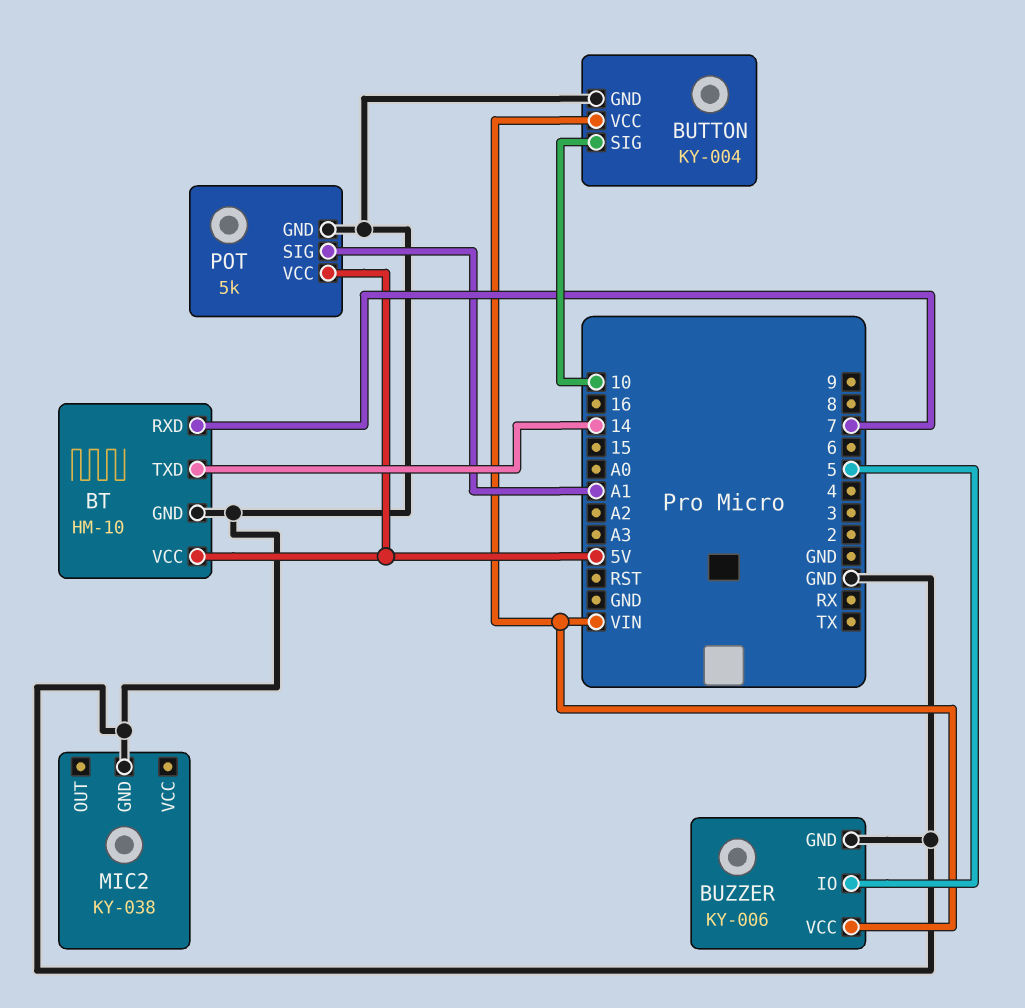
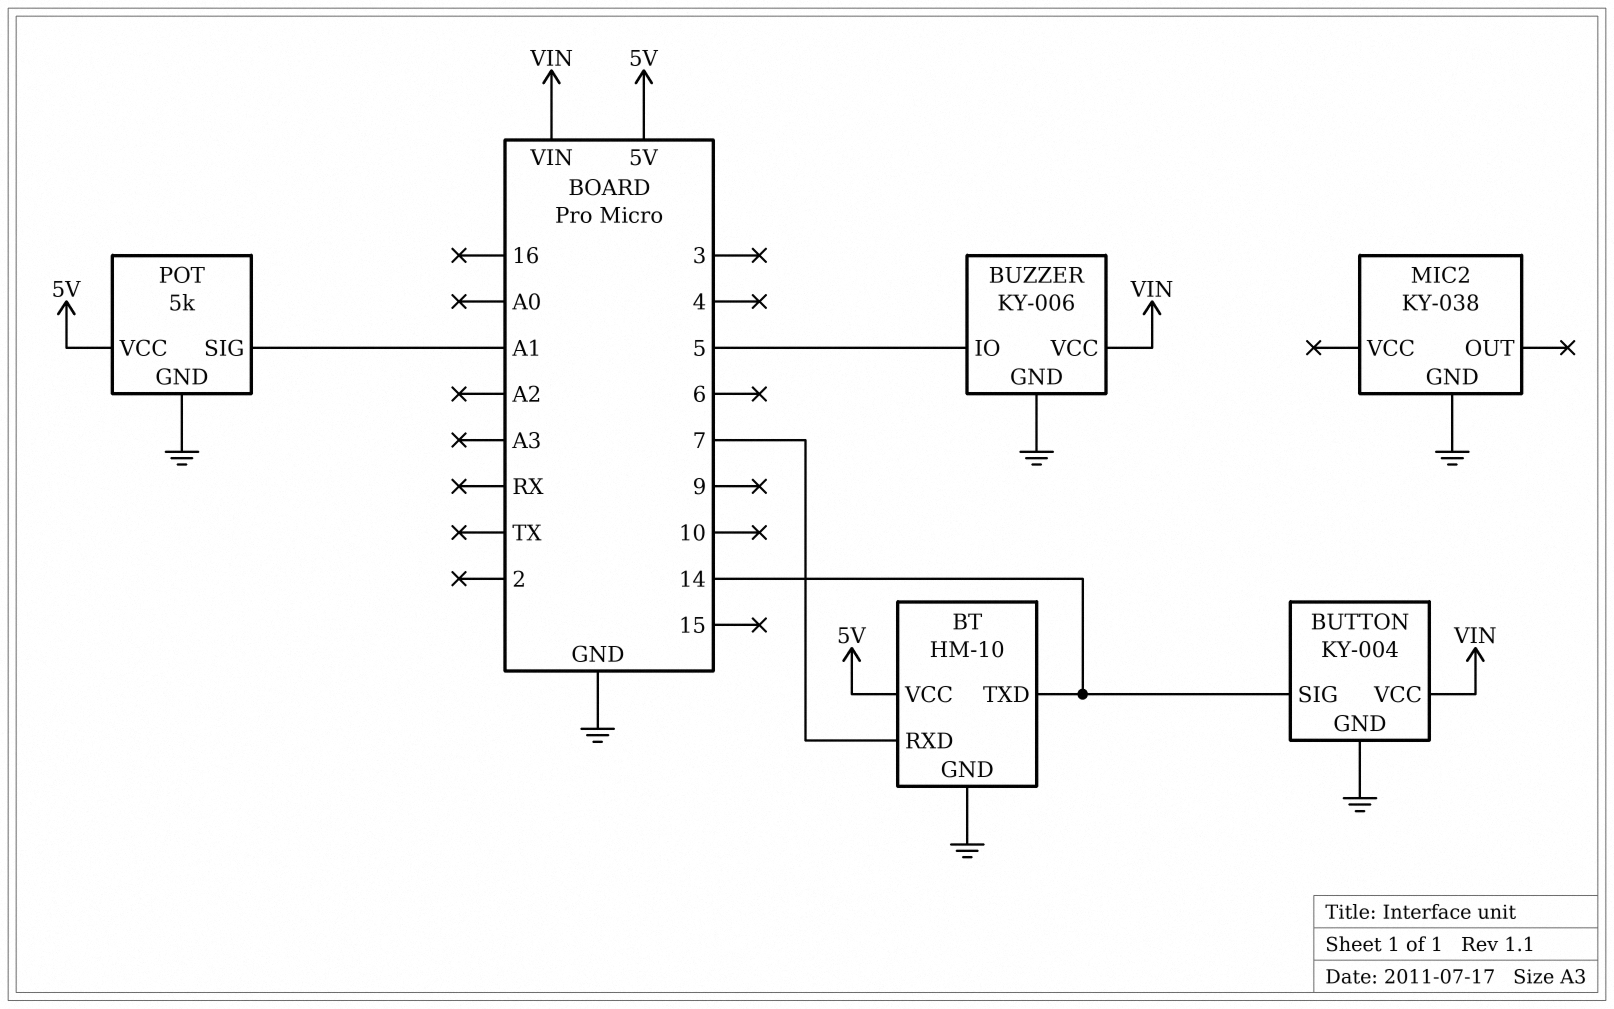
BUTTON pin SIG: 10 -> 14

